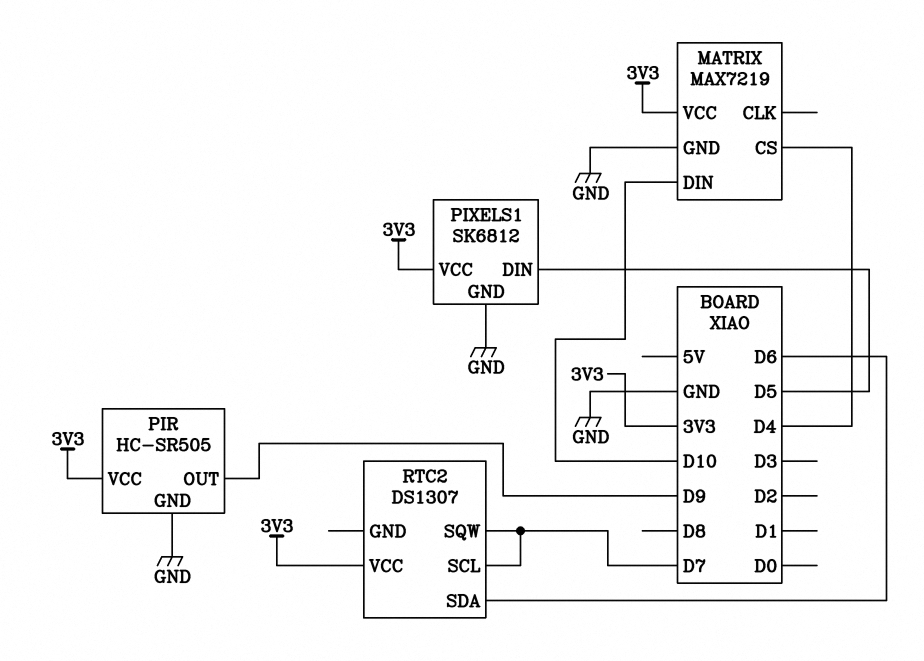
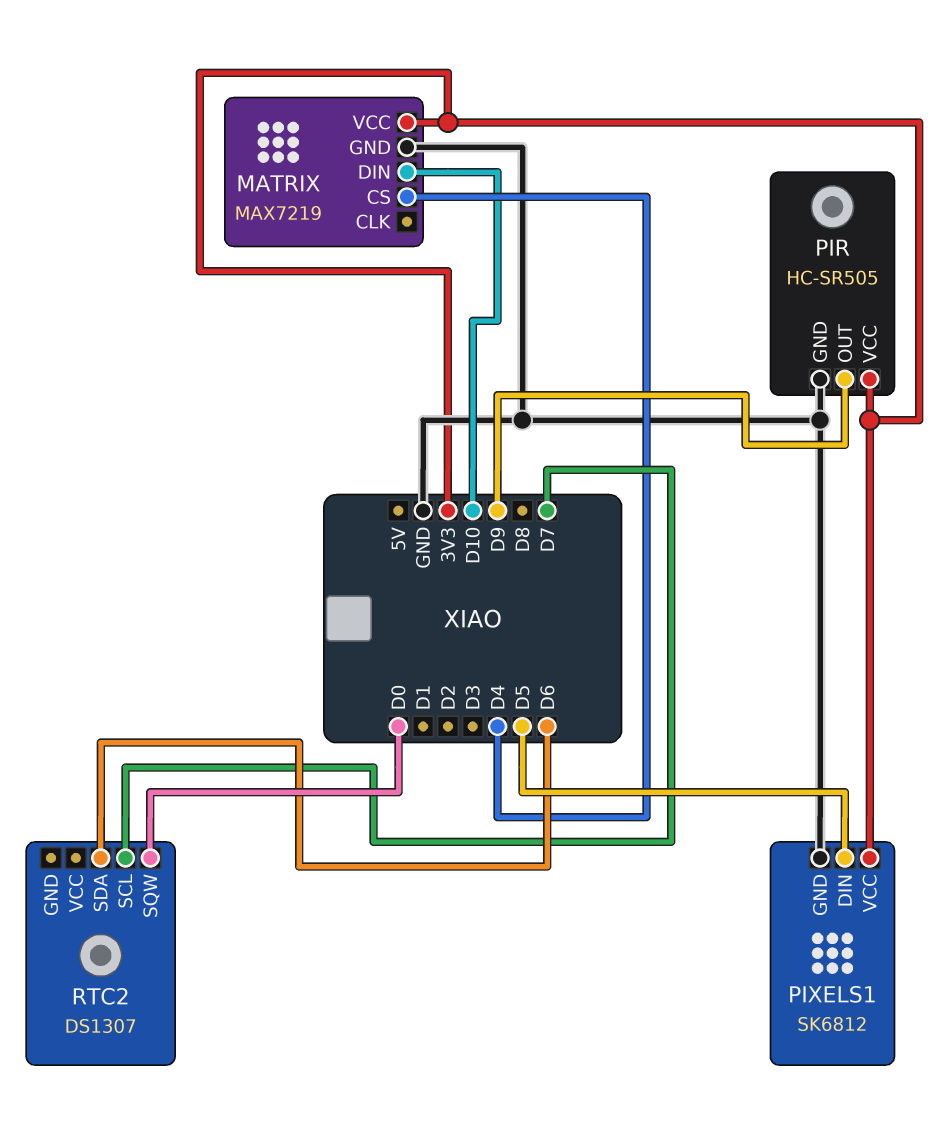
RTC2 pin SQW: D7 -> D0
RTC2 pin VCC: 3V3 -> none

